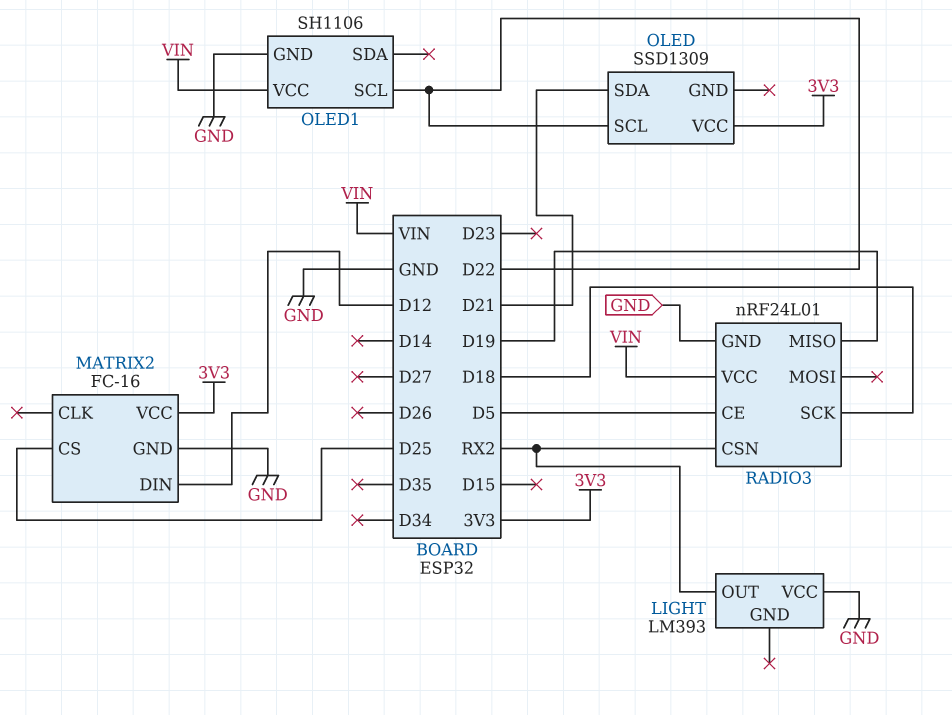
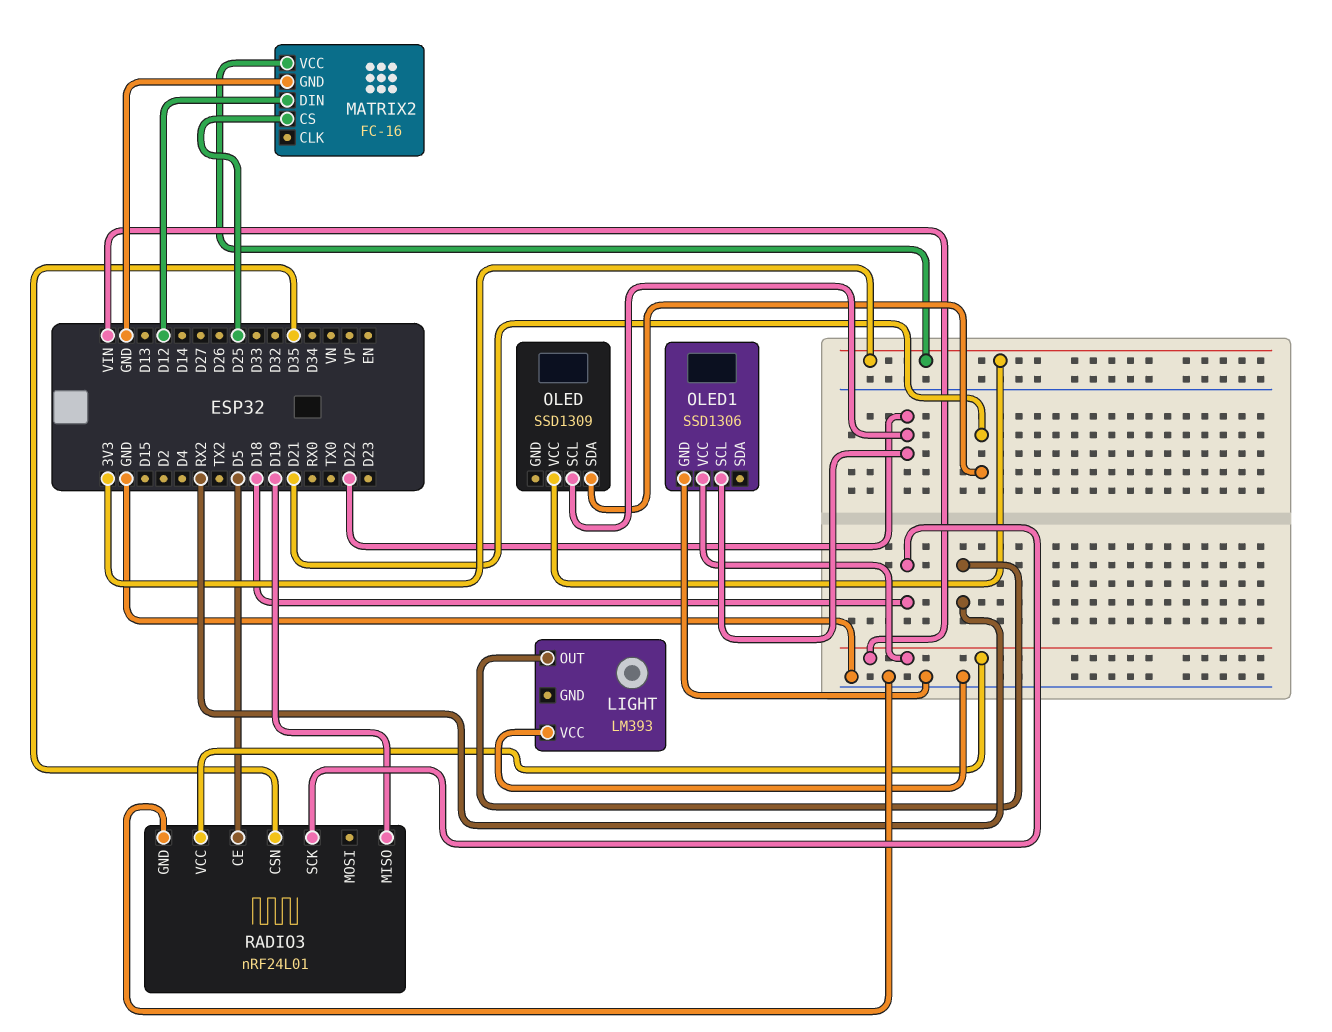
OLED1: SH1106 -> SSD1306
RADIO3 pin CSN: RX2 -> D35

